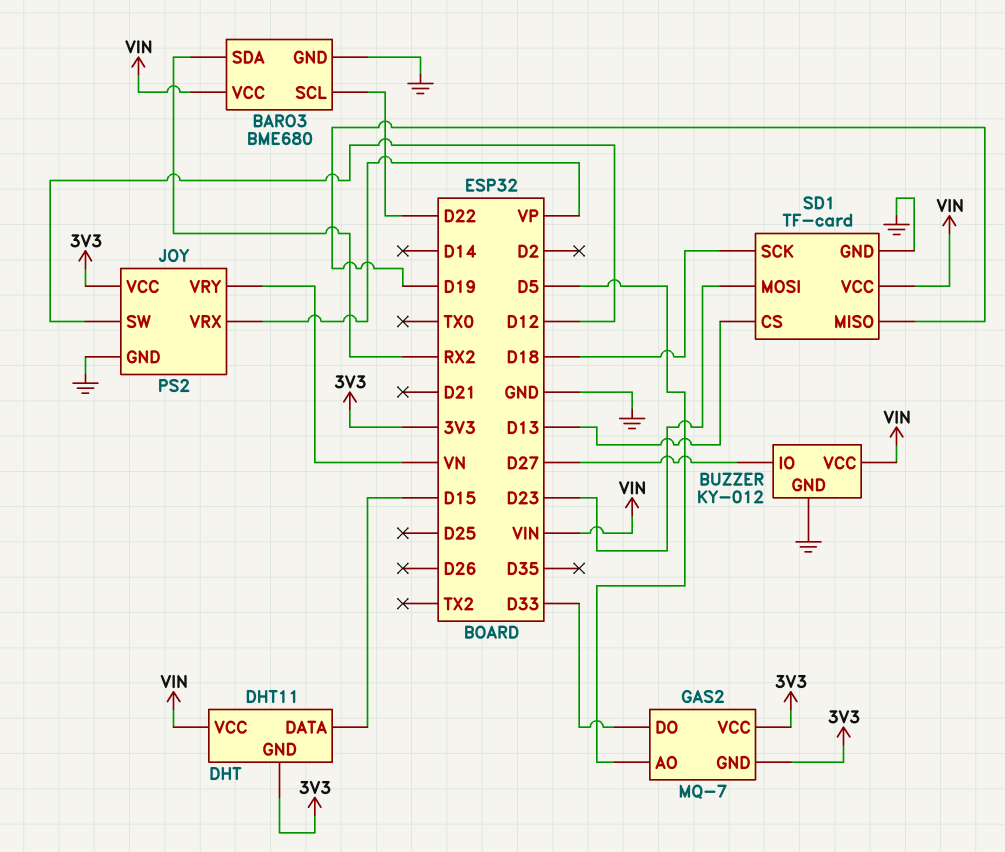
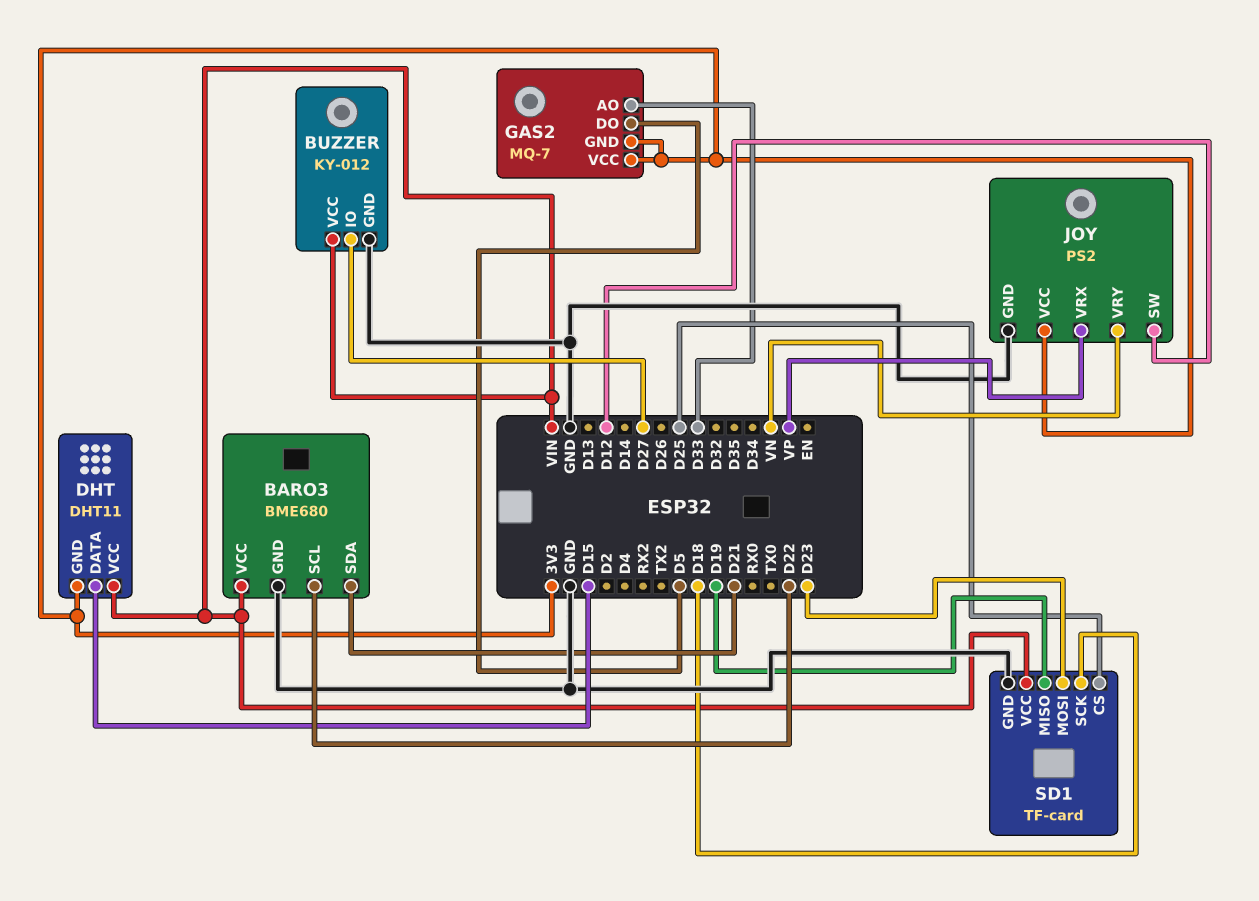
BARO3 pin SDA: RX2 -> D21
GAS2 pin AO: D5 -> D33
GAS2 pin DO: D33 -> D5
SD1 pin CS: D13 -> D25

